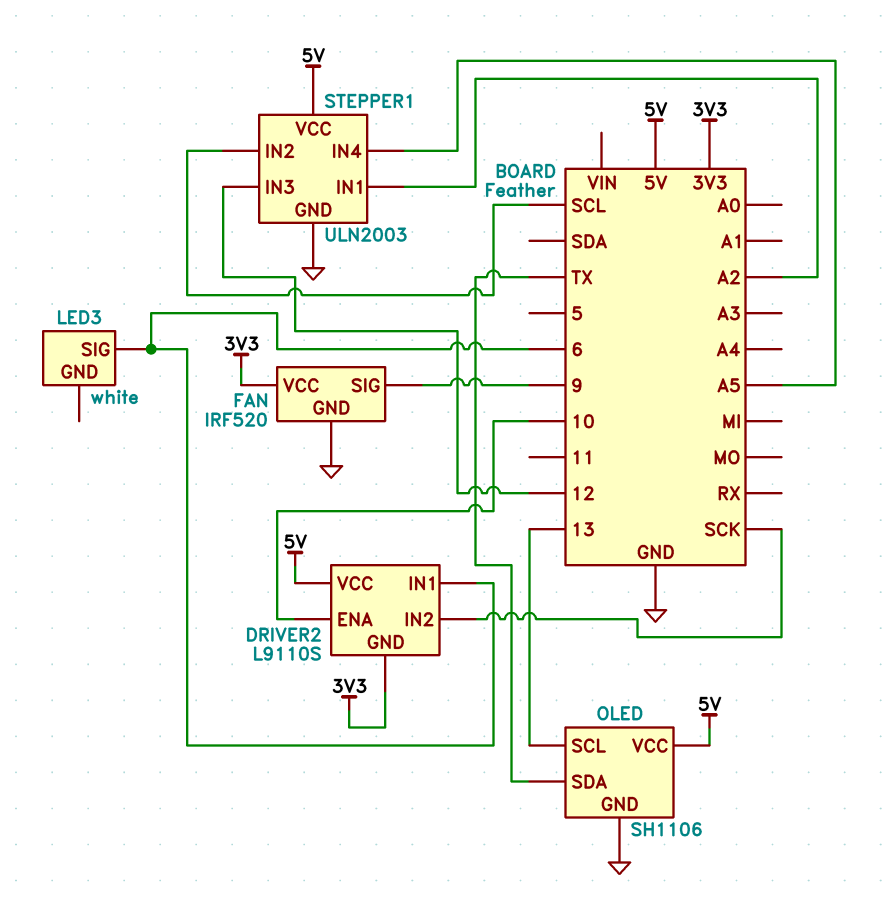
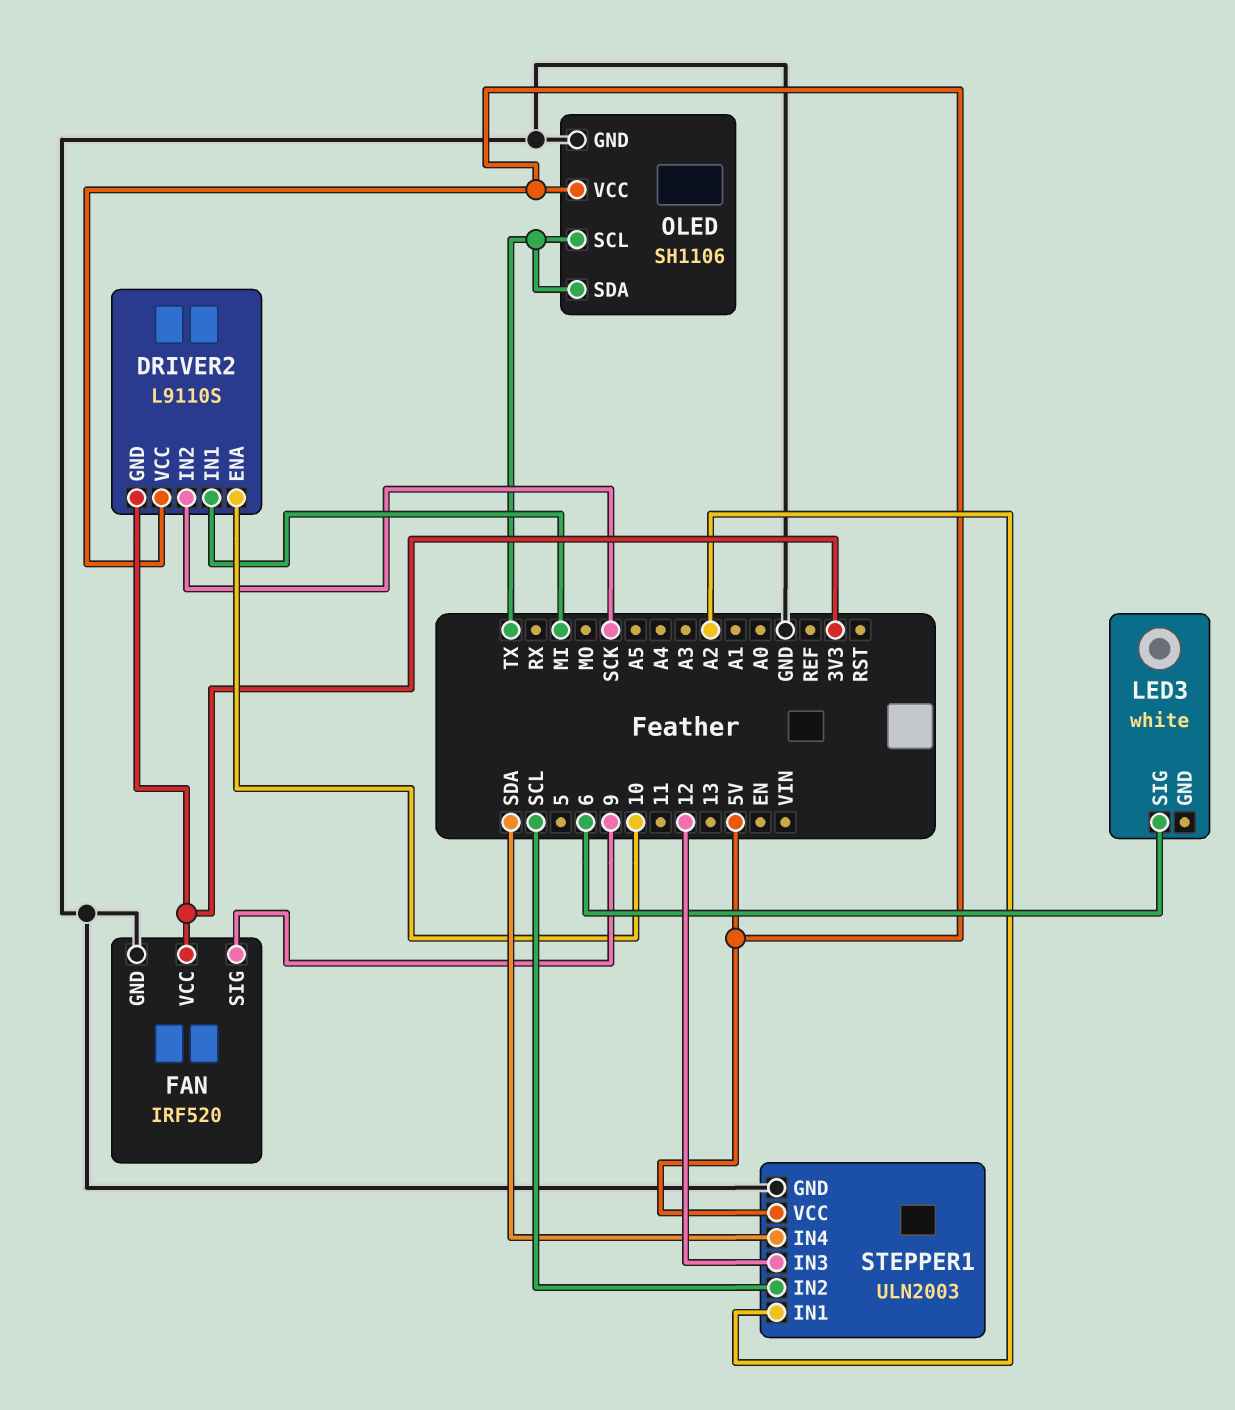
DRIVER2 pin IN1: 6 -> MI
OLED pin SCL: 13 -> TX
STEPPER1 pin IN4: A5 -> SDA

